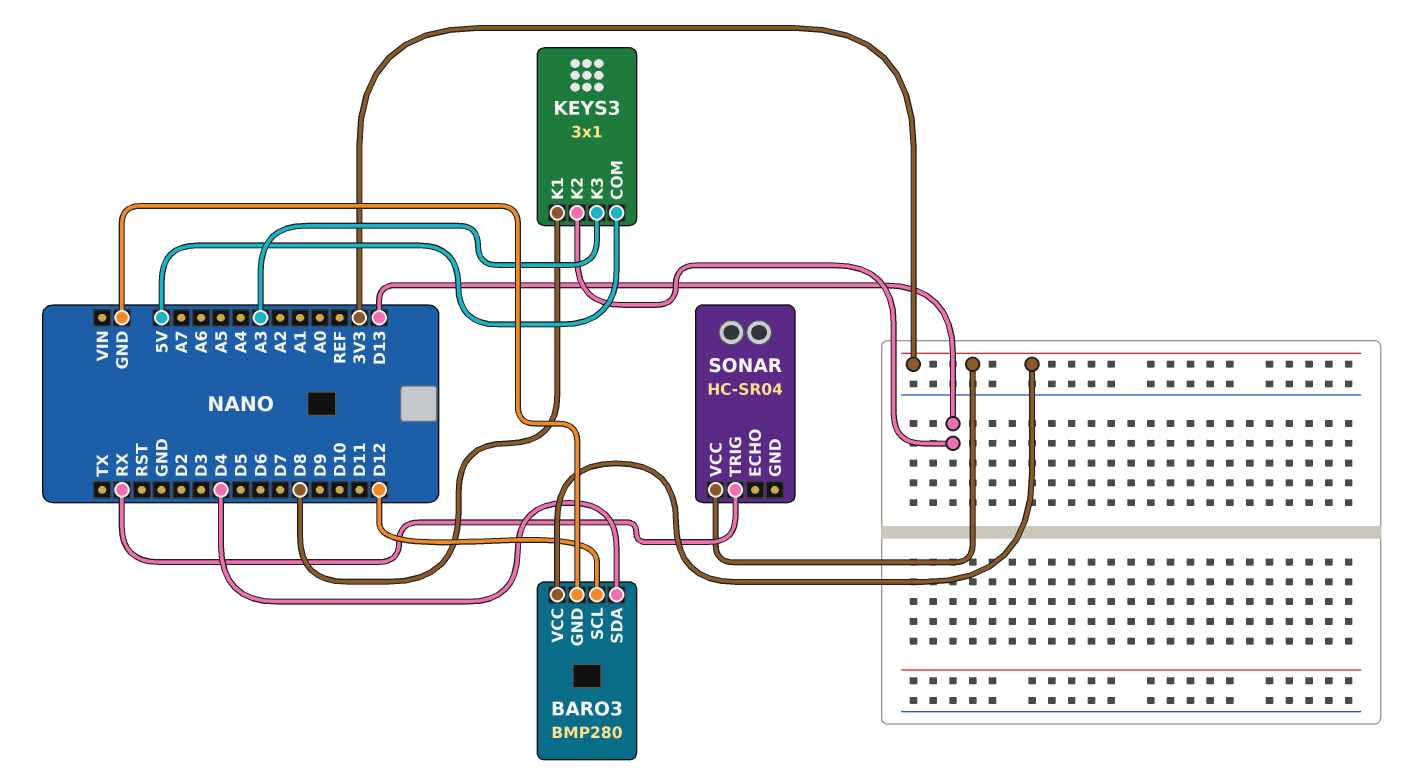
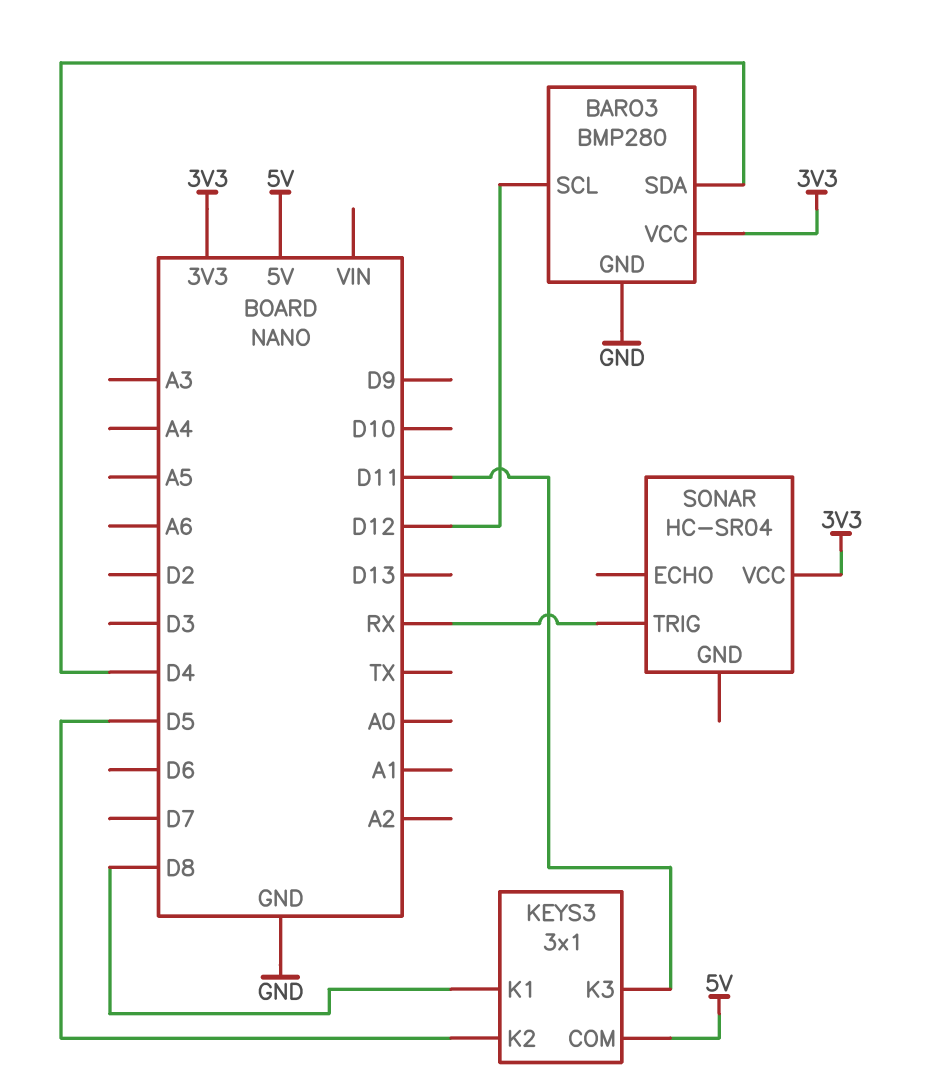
KEYS3 pin K2: D13 -> D5
KEYS3 pin K3: A3 -> D11

